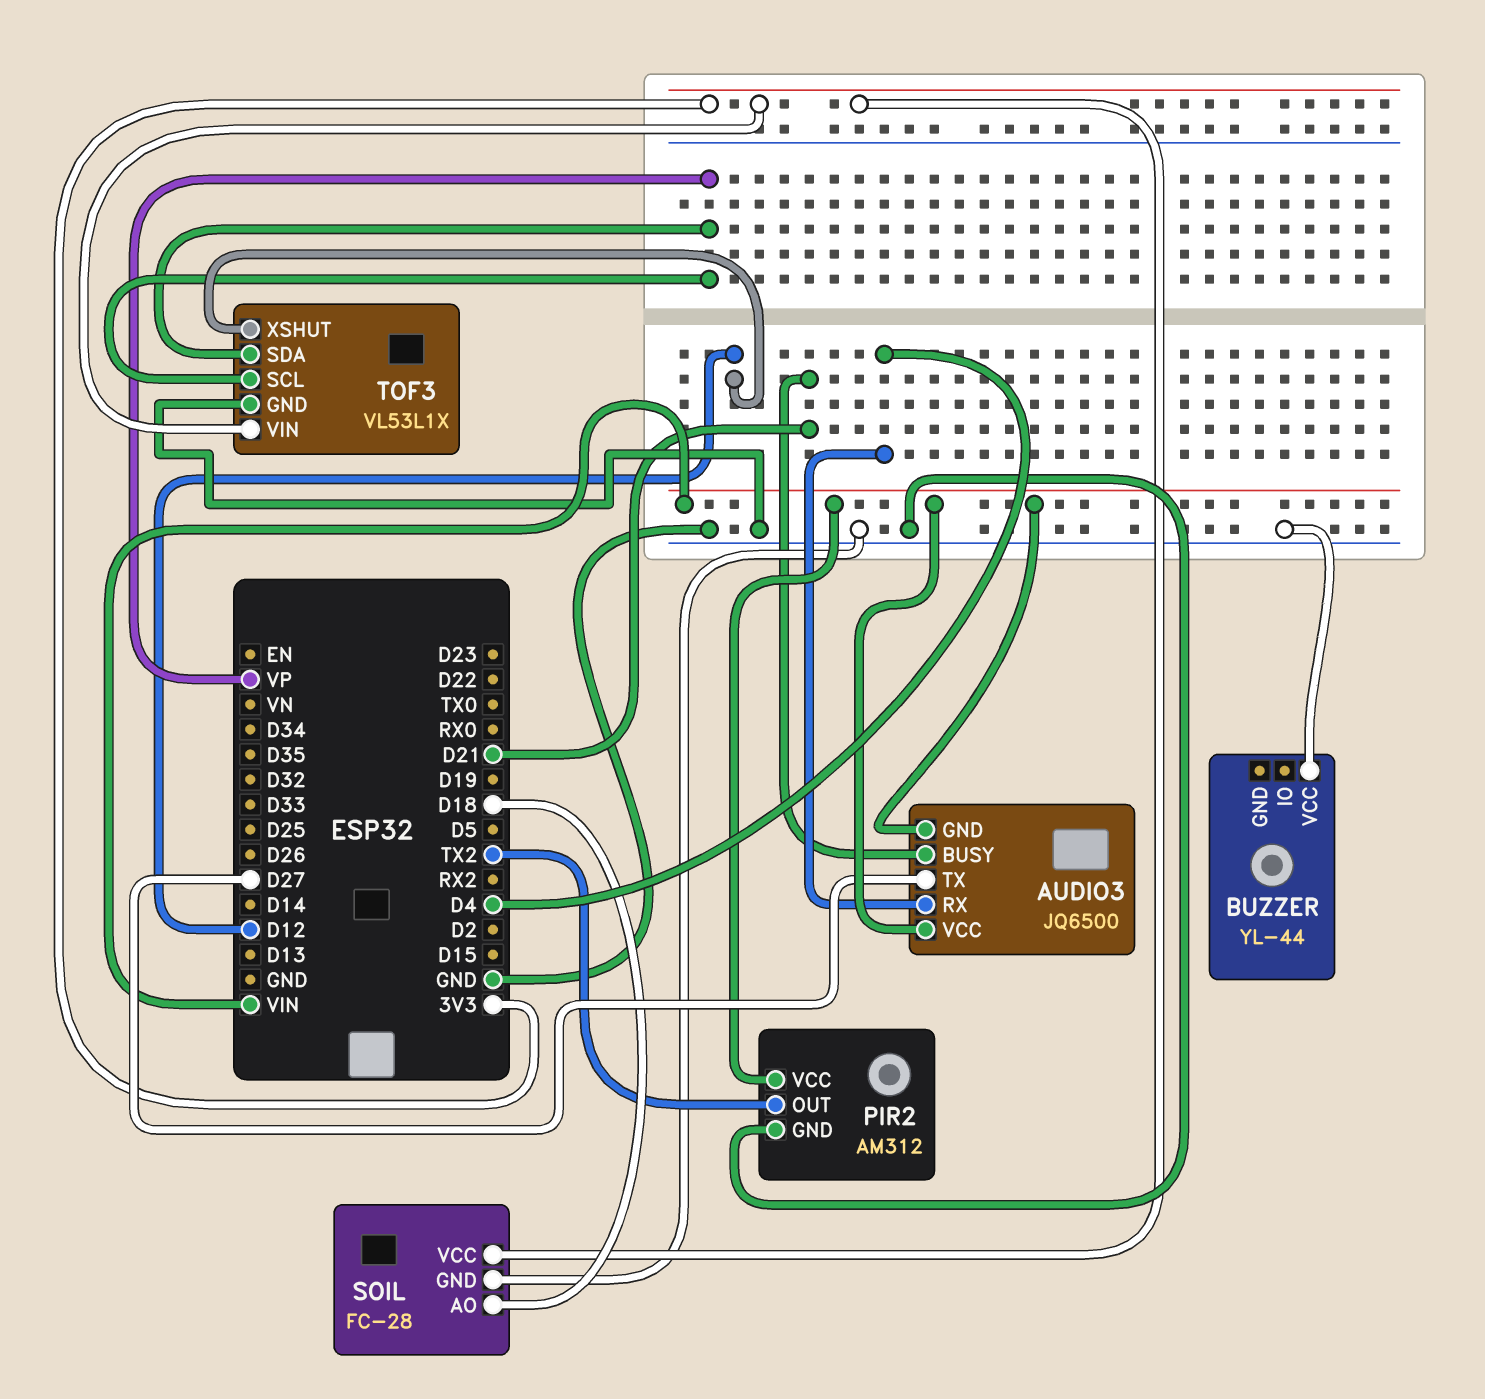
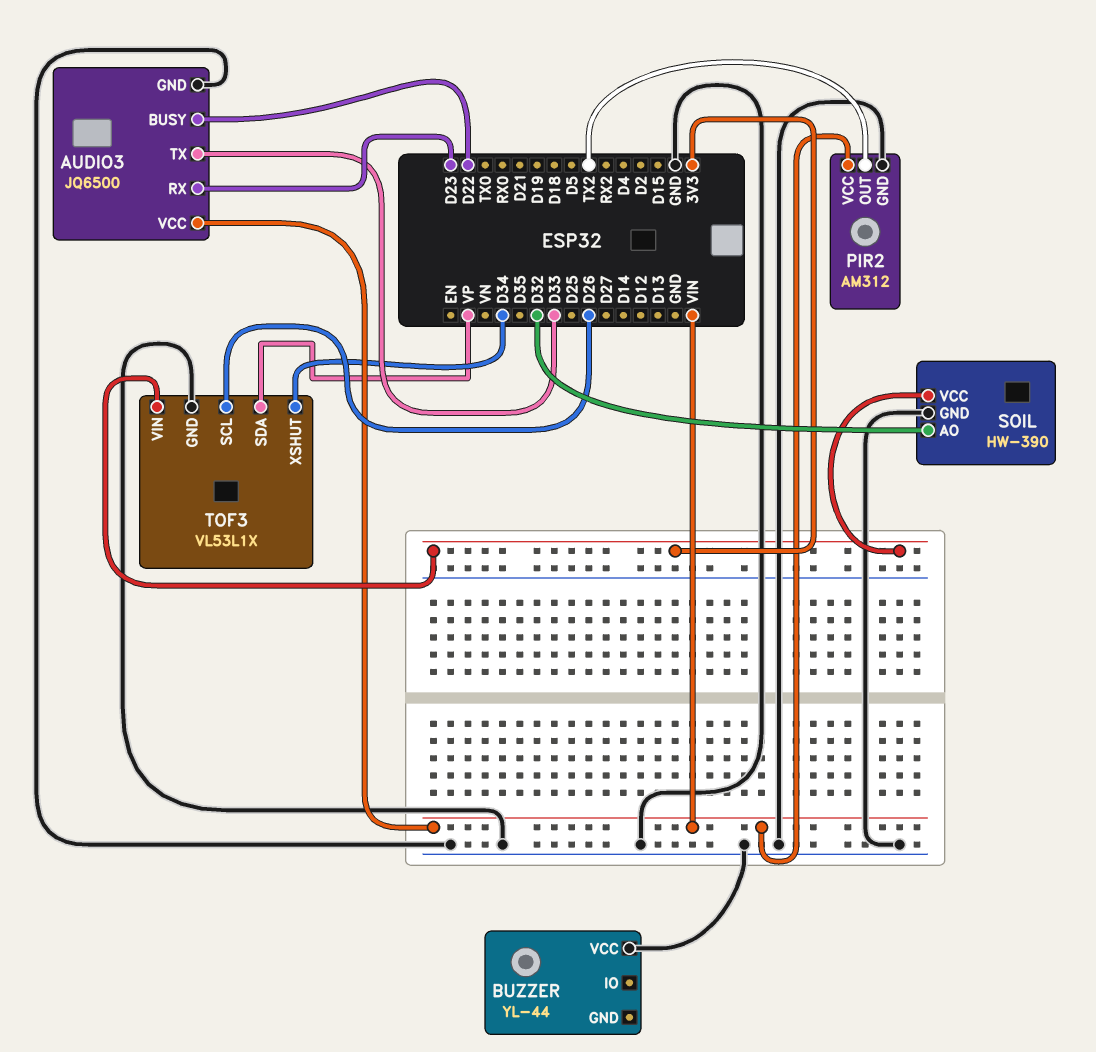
AUDIO3 pin BUSY: D21 -> D22
AUDIO3 pin GND: VIN -> GND
AUDIO3 pin RX: D4 -> D23
AUDIO3 pin TX: D27 -> D33
SOIL: FC-28 -> HW-390
SOIL pin AO: D18 -> D32
TOF3 pin SCL: VP -> D26
TOF3 pin XSHUT: D12 -> D34

